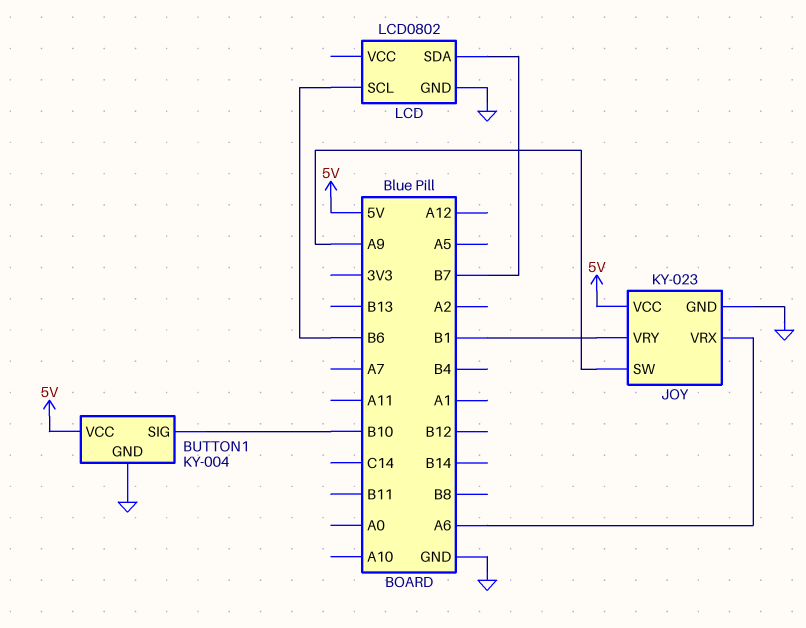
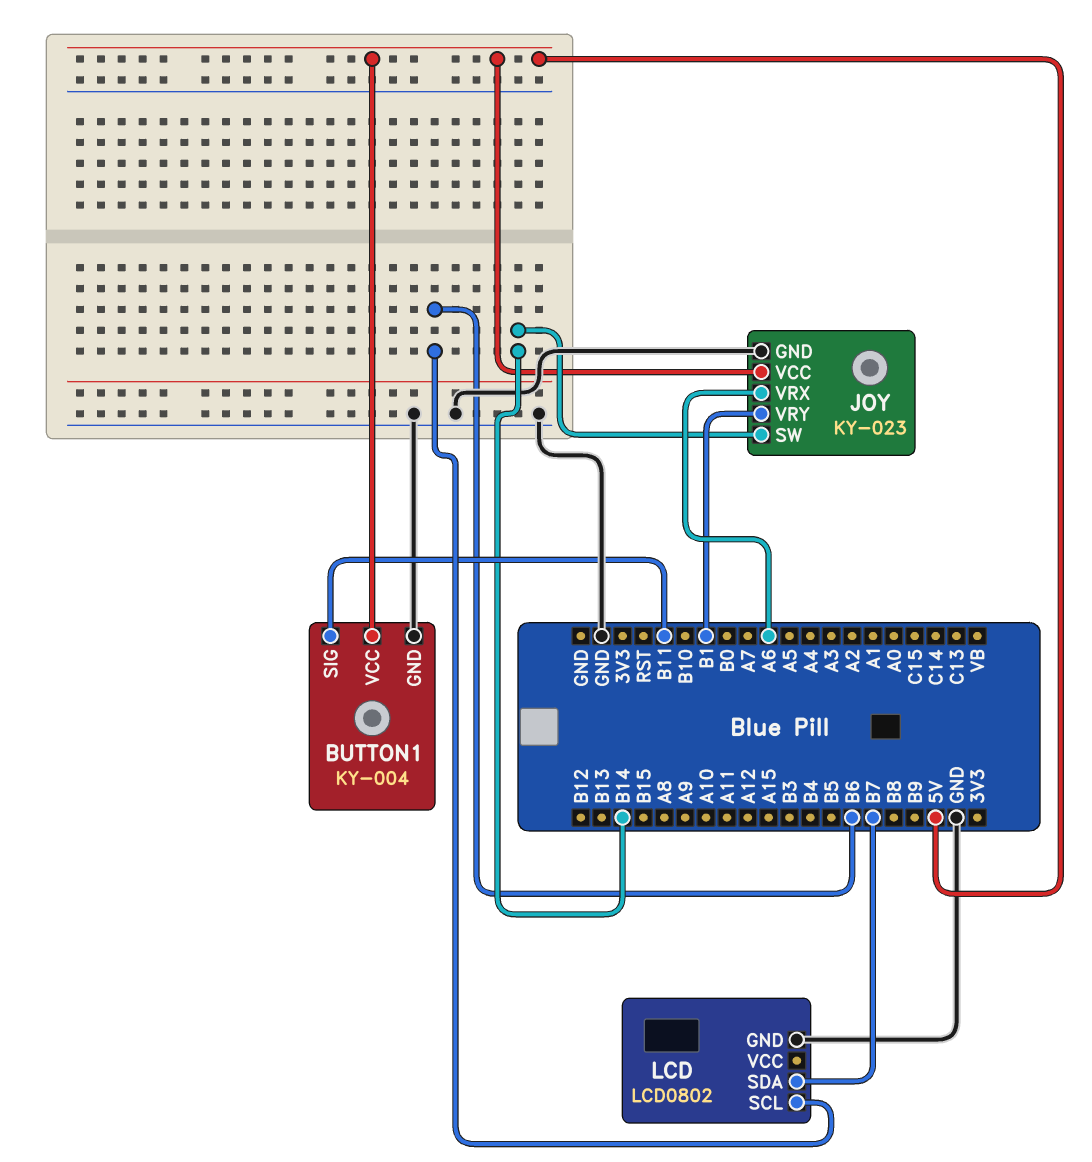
BUTTON1 pin SIG: B10 -> B11
JOY pin SW: A9 -> B14

